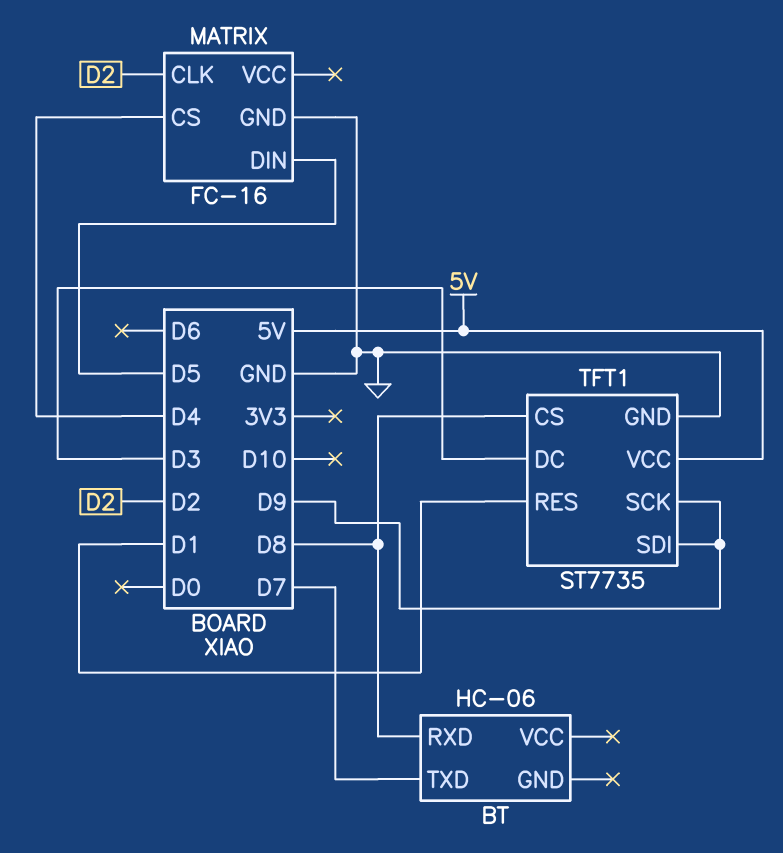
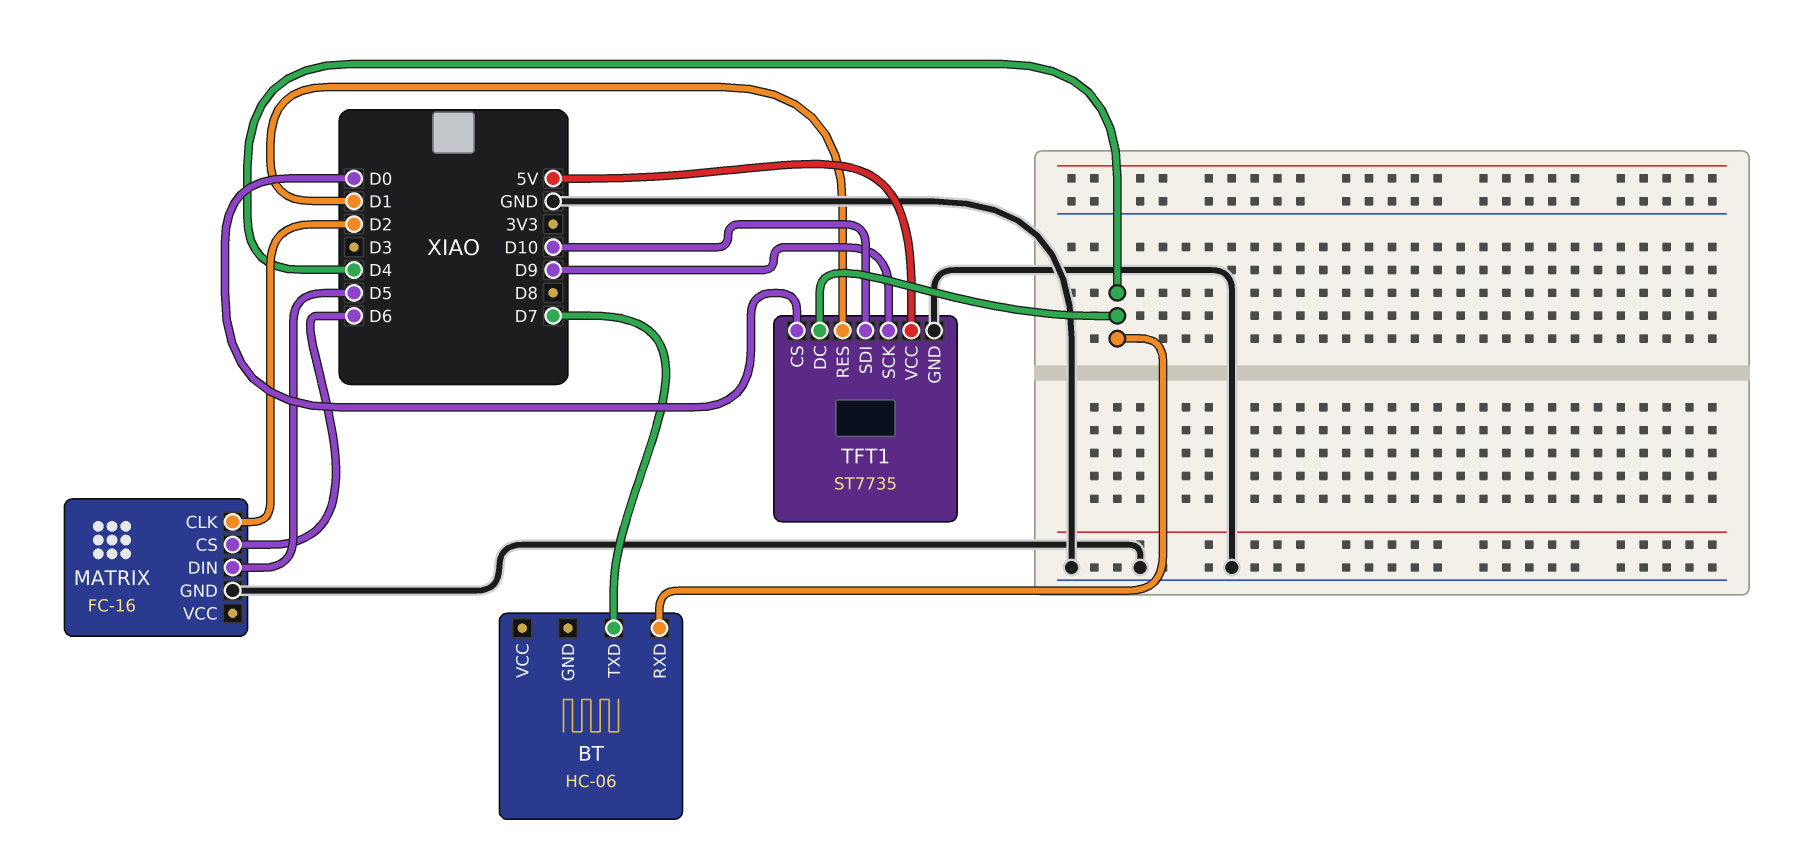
BT pin RXD: D8 -> D4
MATRIX pin CS: D4 -> D6
TFT1 pin CS: D8 -> D0
TFT1 pin DC: D3 -> D4
TFT1 pin SDI: D9 -> D10

